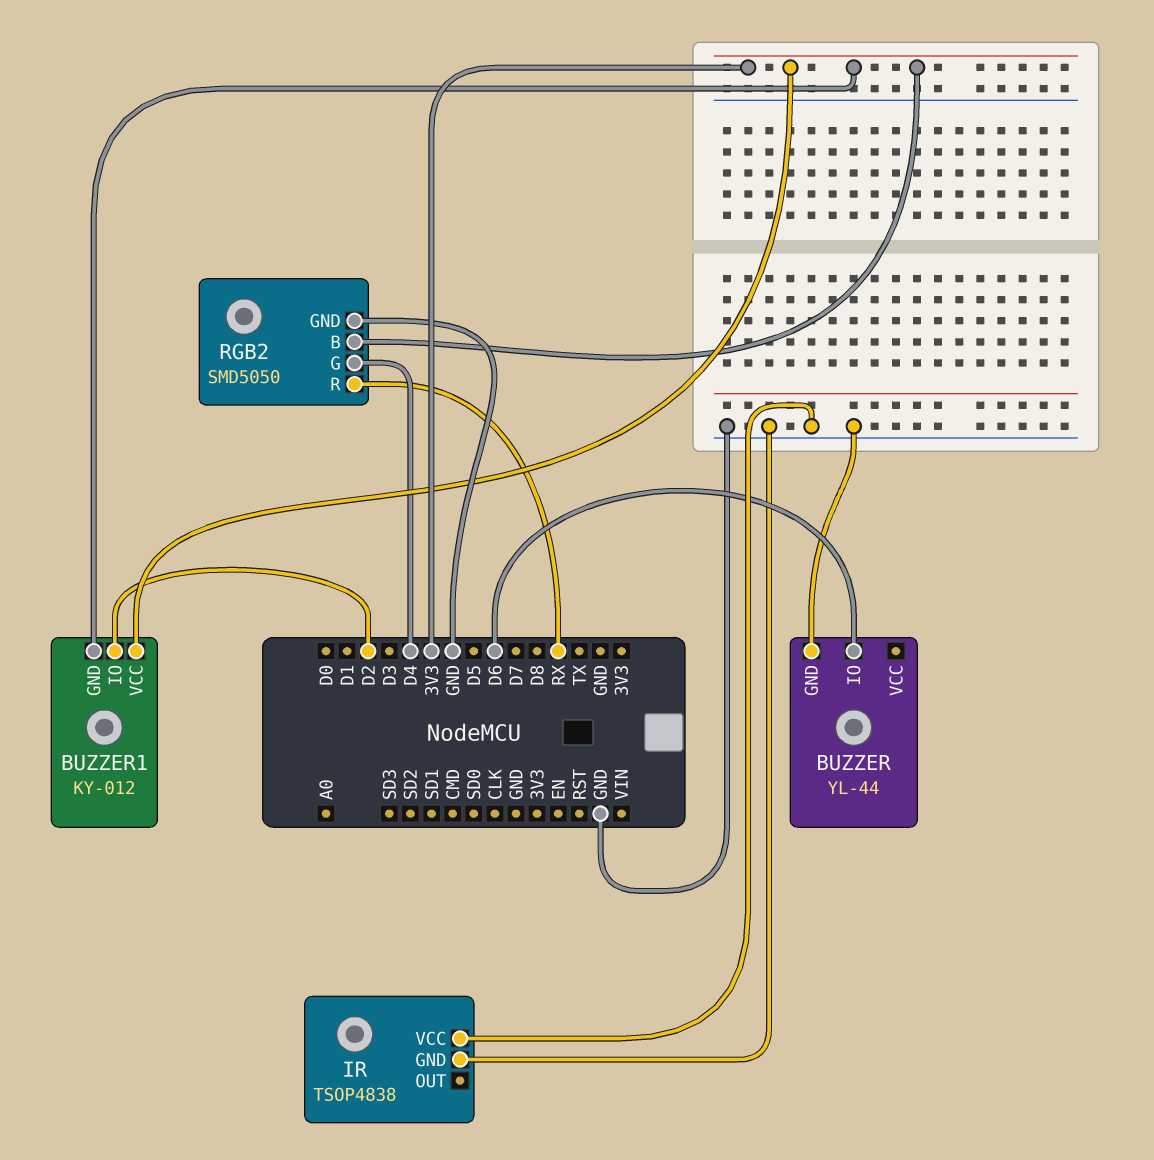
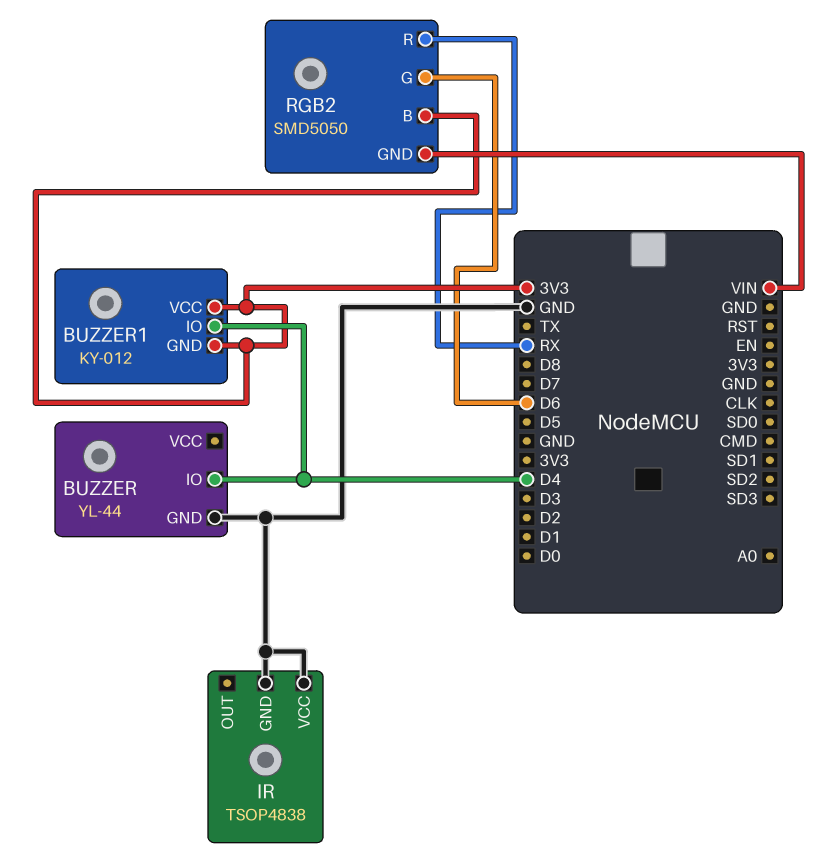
BUZZER pin IO: D6 -> D4
BUZZER1 pin IO: D2 -> D4
RGB2 pin G: D4 -> D6
RGB2 pin GND: GND -> VIN

